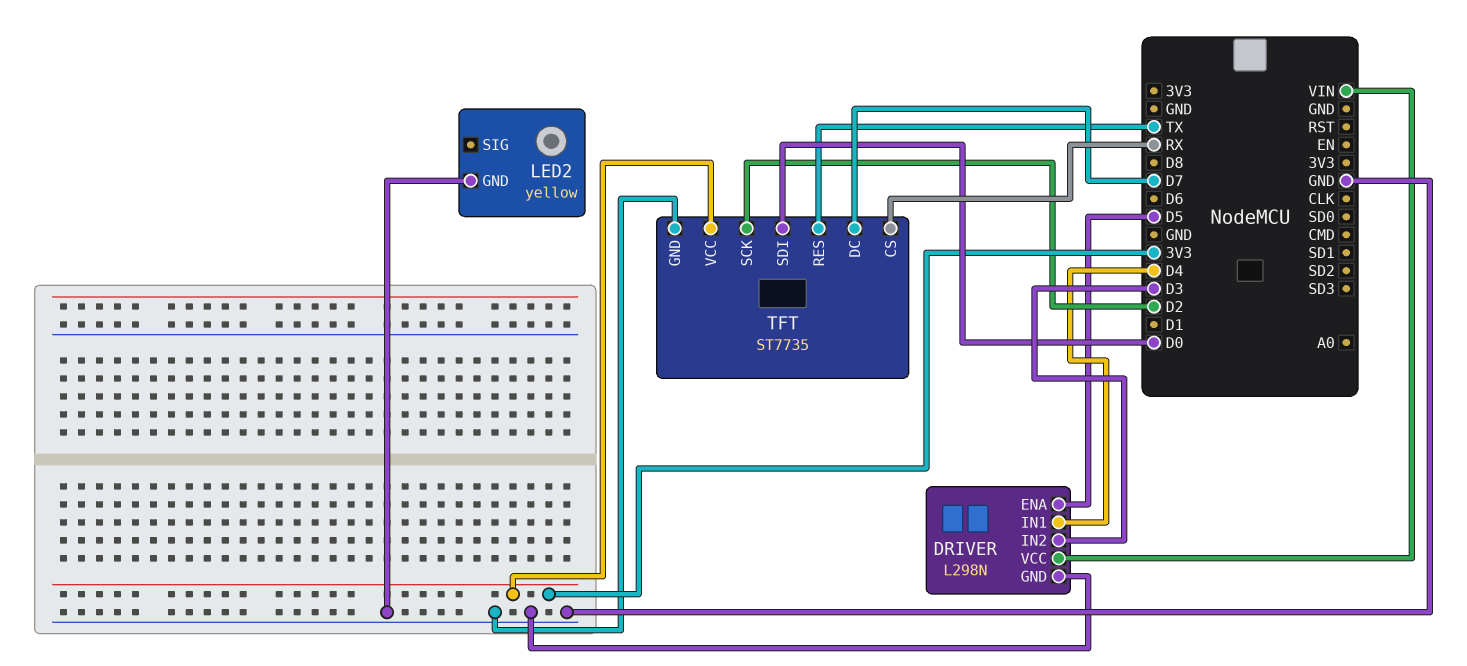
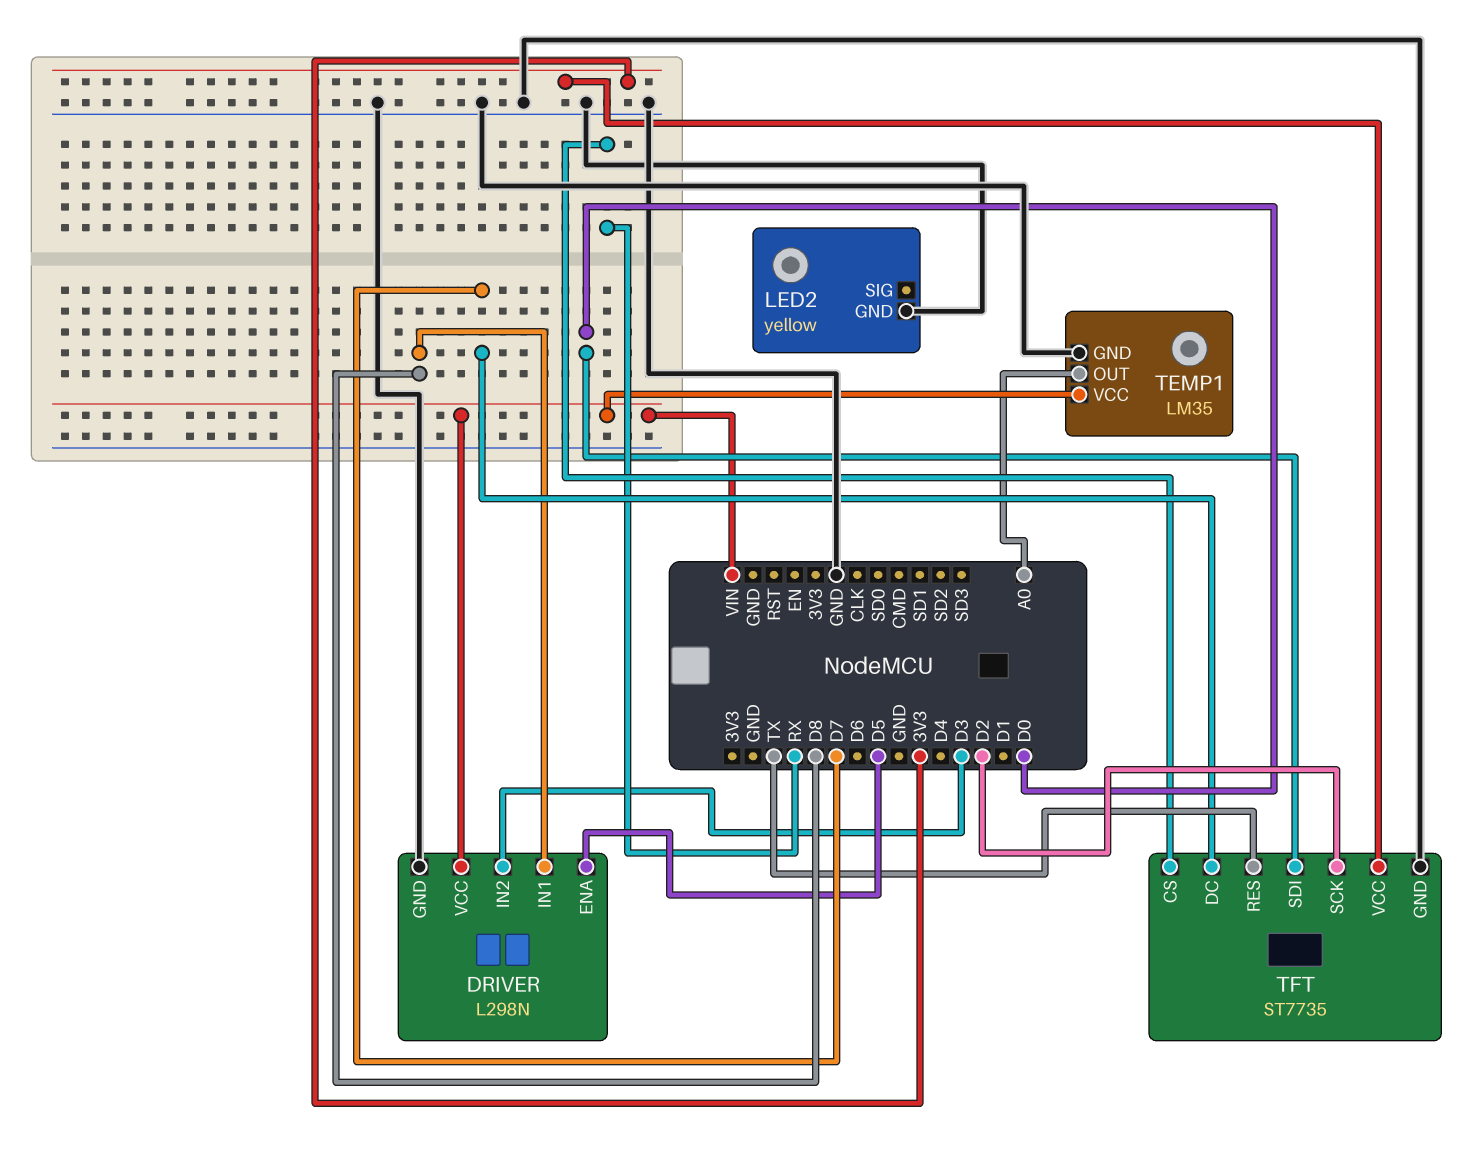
DRIVER pin IN1: D4 -> D8
TEMP1: none -> LM35
TEMP1 pin GND: none -> GND
TEMP1 pin OUT: none -> A0
TEMP1 pin VCC: none -> VIN

